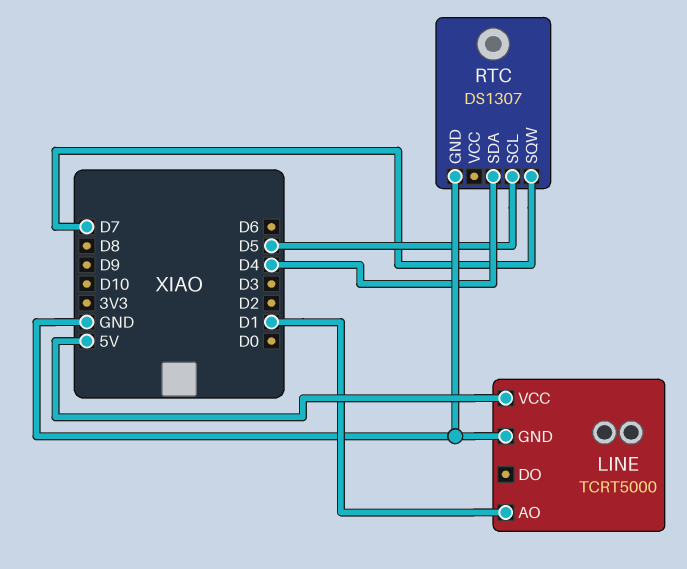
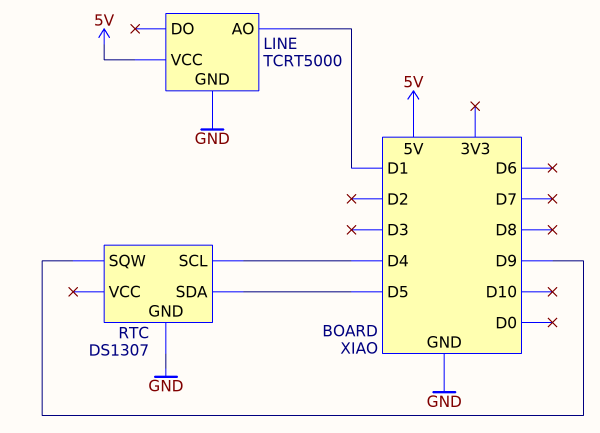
RTC pin SCL: D5 -> D4
RTC pin SDA: D4 -> D5
RTC pin SQW: D7 -> D9

